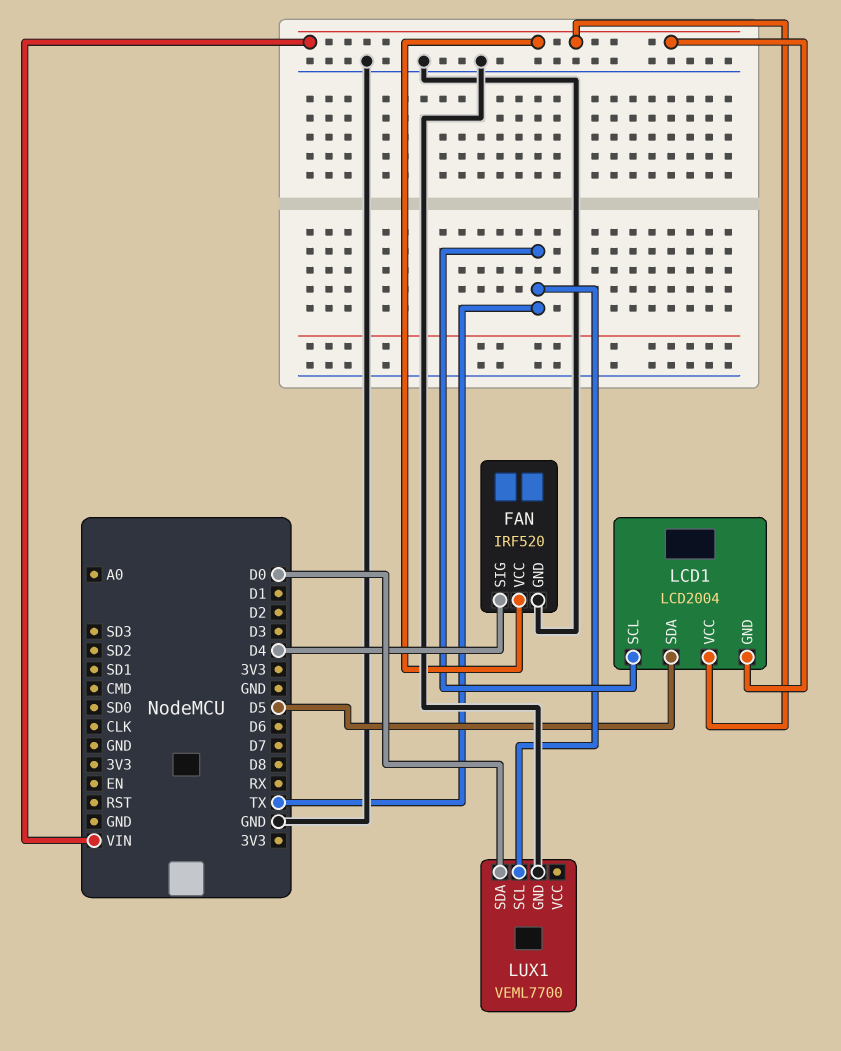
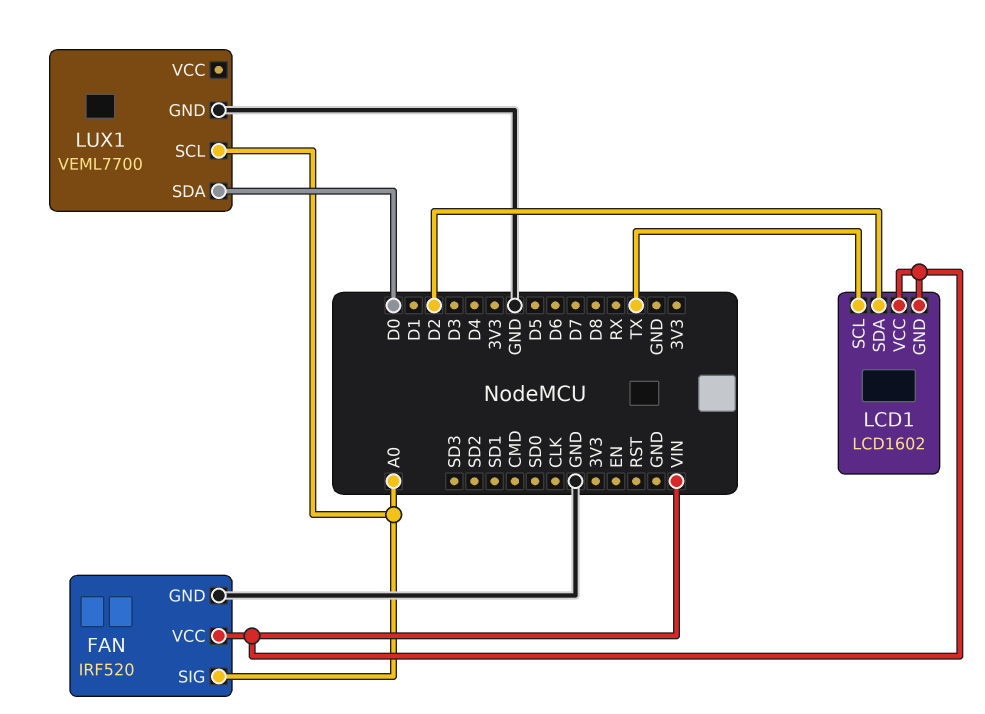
FAN pin SIG: D4 -> A0
LCD1: LCD2004 -> LCD1602
LCD1 pin SDA: D5 -> D2
LUX1 pin SCL: TX -> A0

